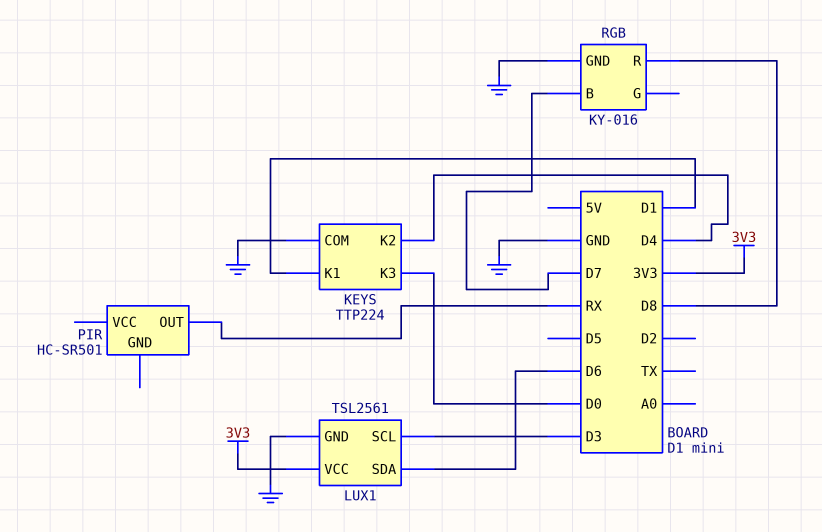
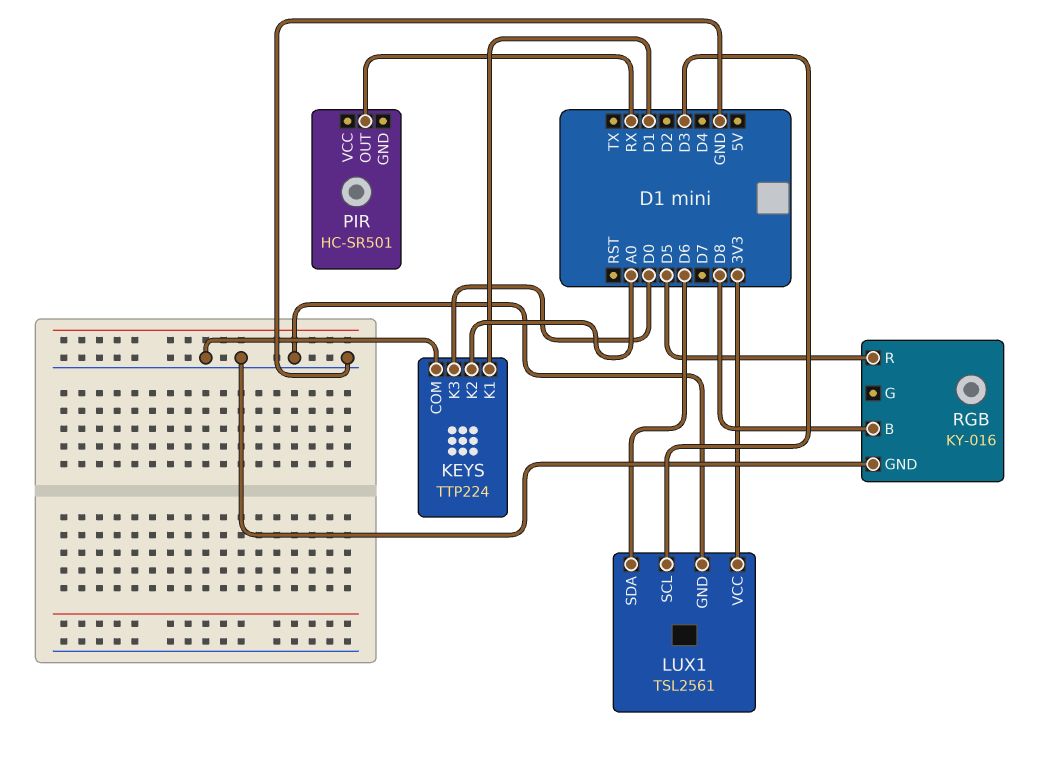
KEYS pin K2: D4 -> A0
RGB pin B: D7 -> D8
RGB pin R: D8 -> D5

